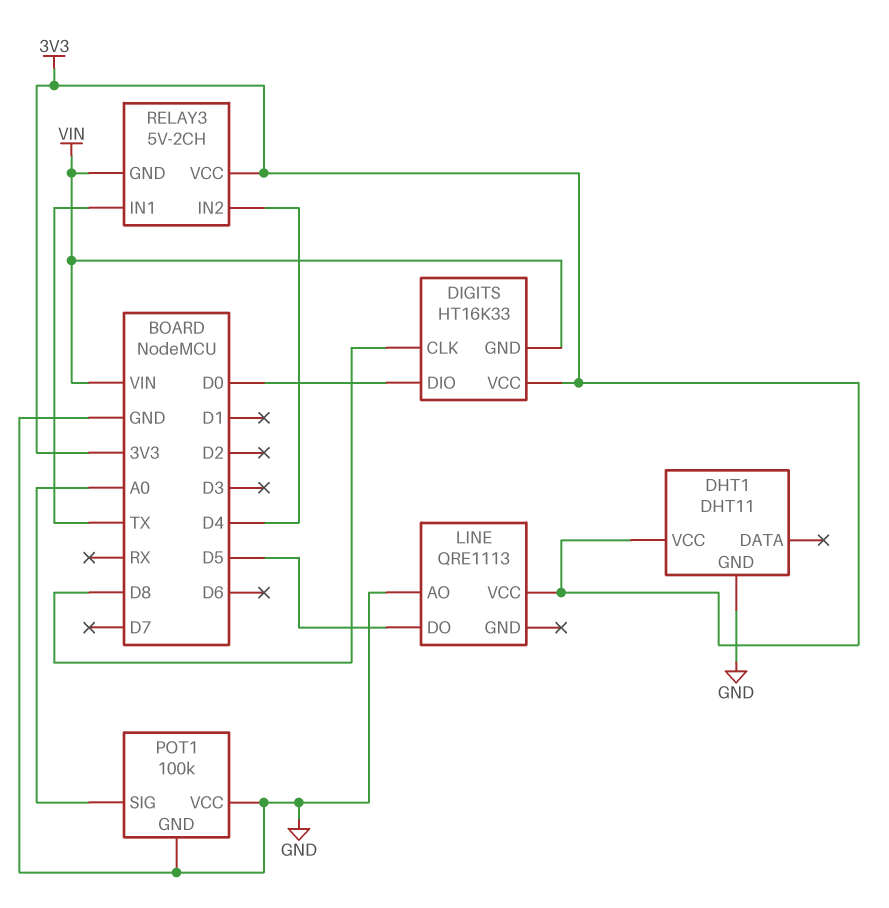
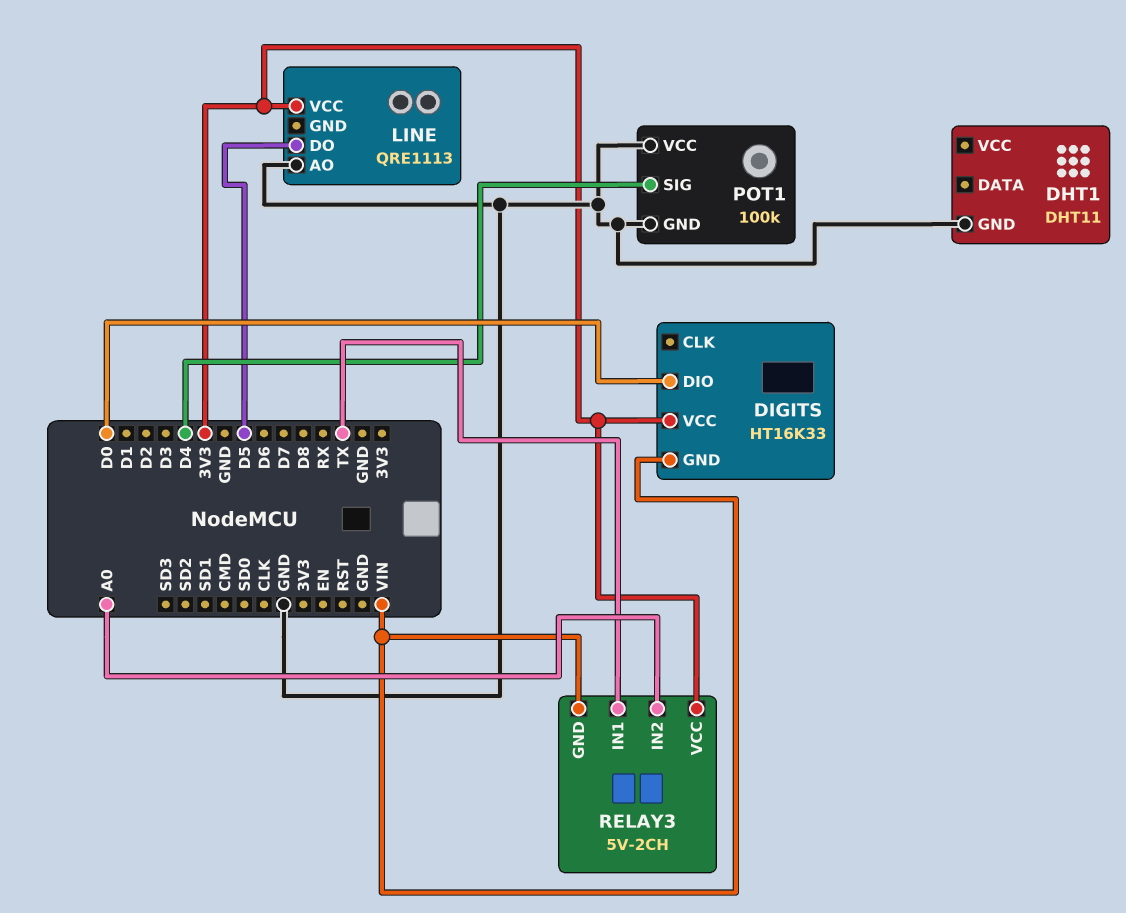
DHT1 pin VCC: 3V3 -> none
DIGITS pin CLK: D8 -> none
POT1 pin SIG: A0 -> D4
RELAY3 pin IN2: D4 -> A0

